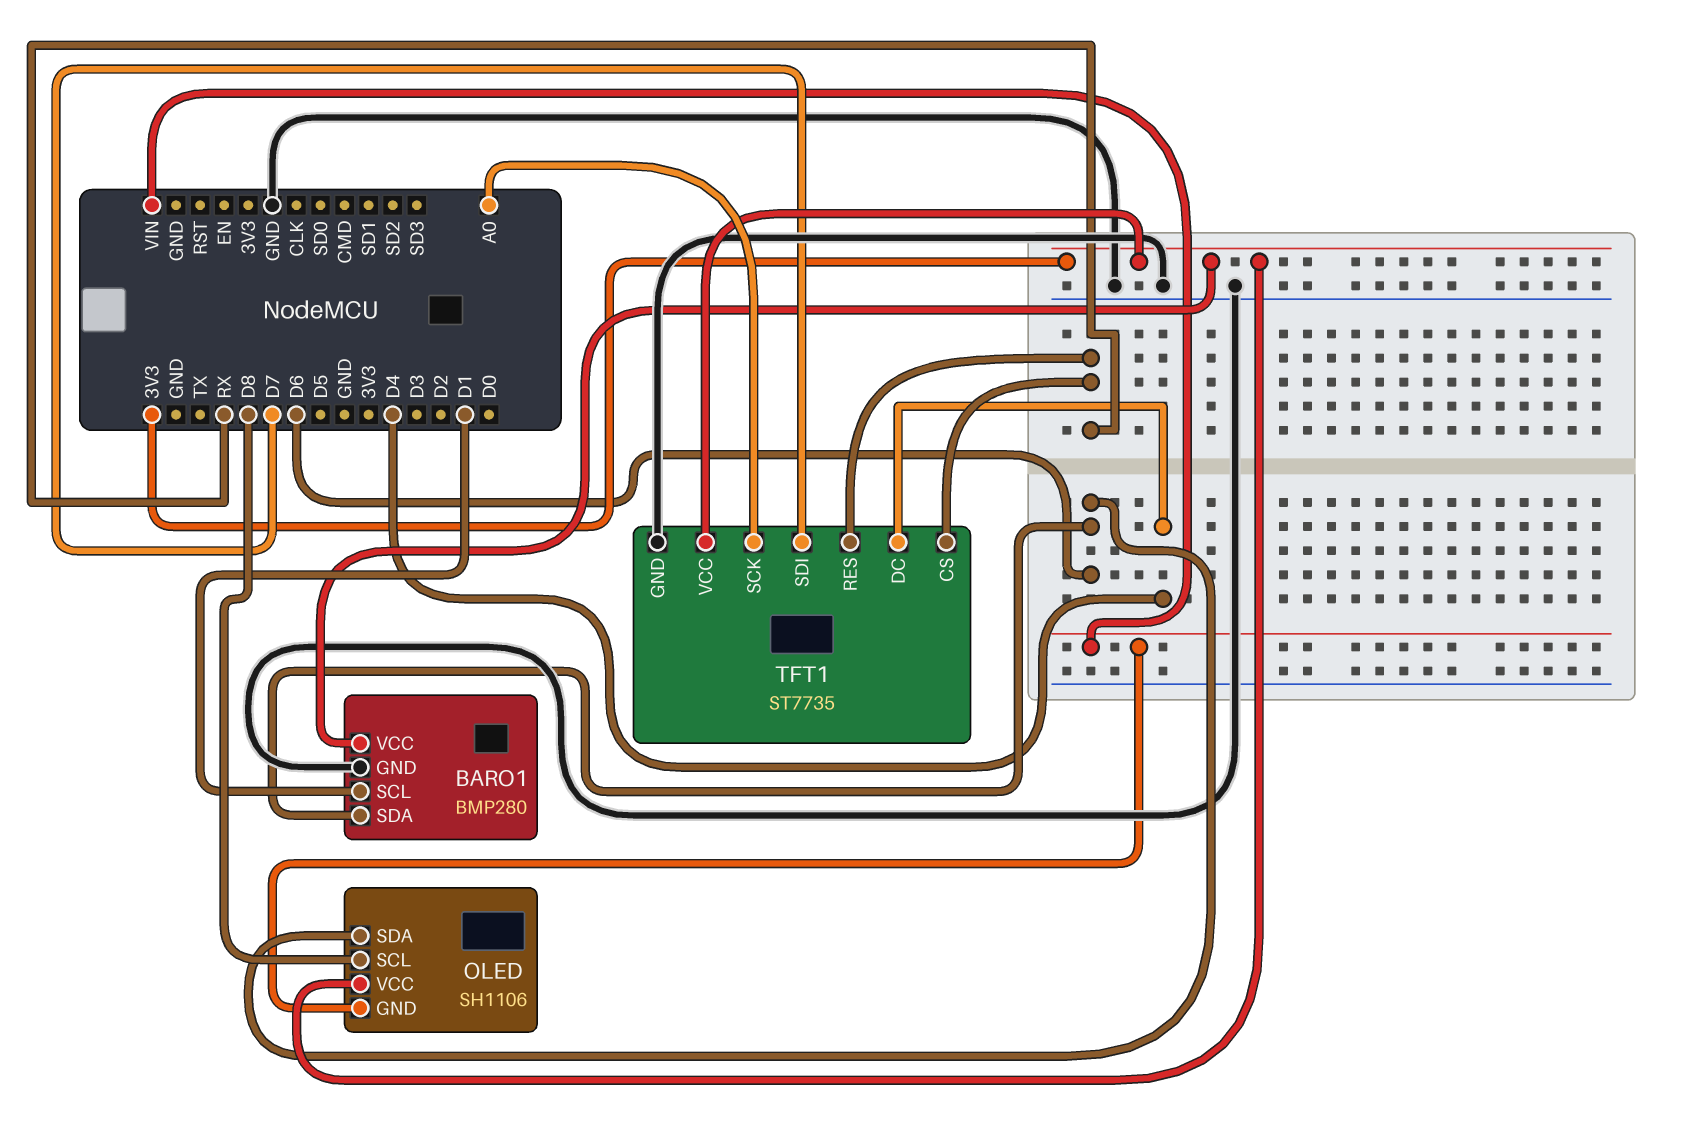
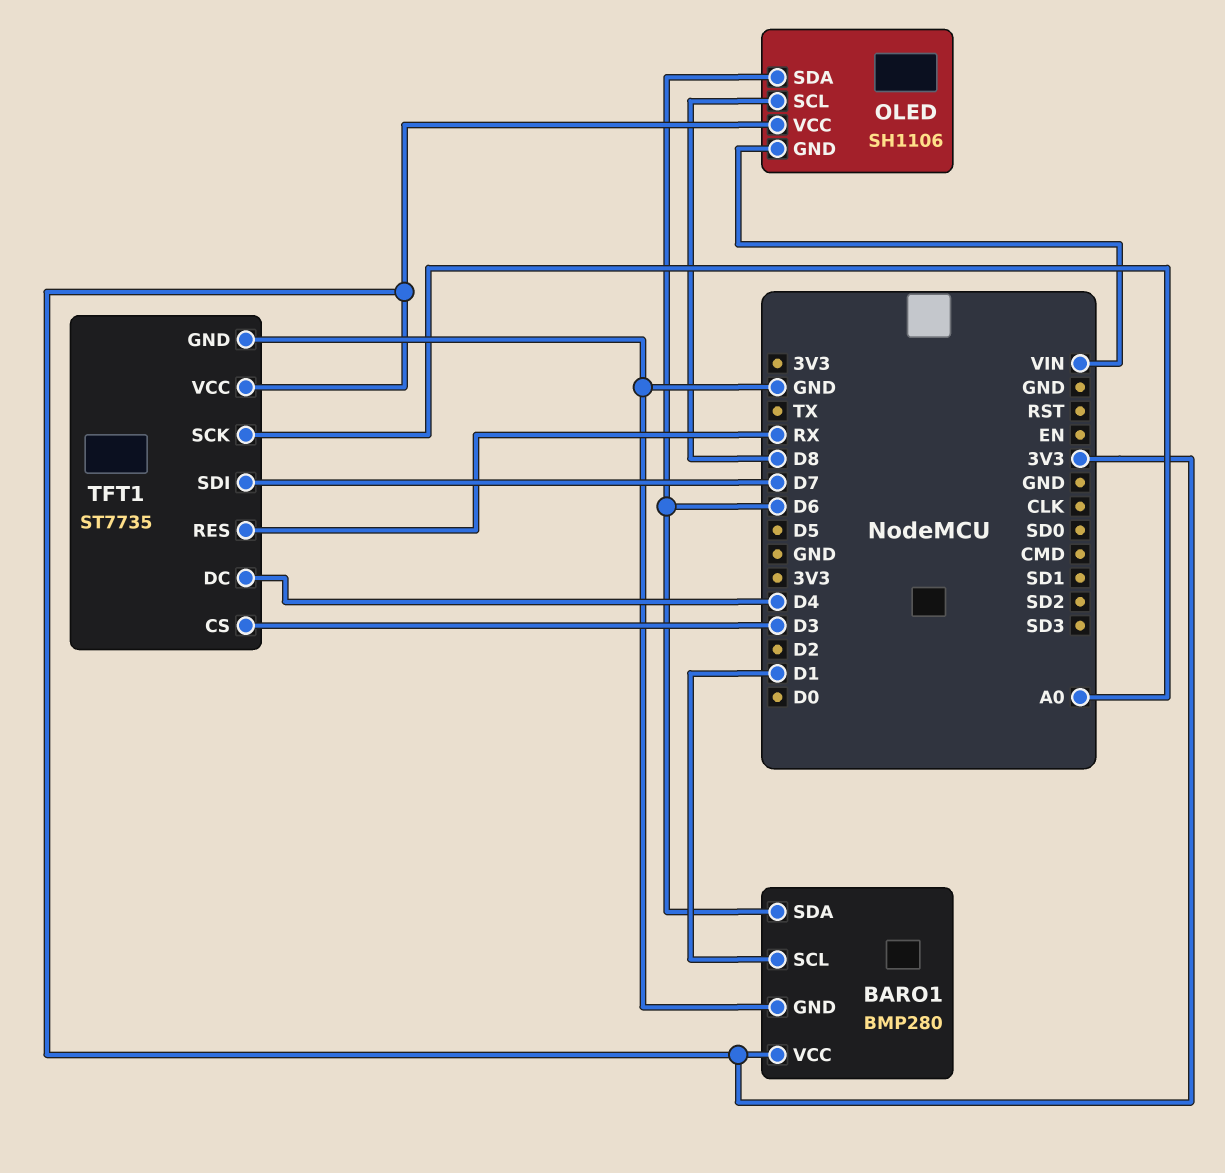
TFT1 pin CS: RX -> D3

